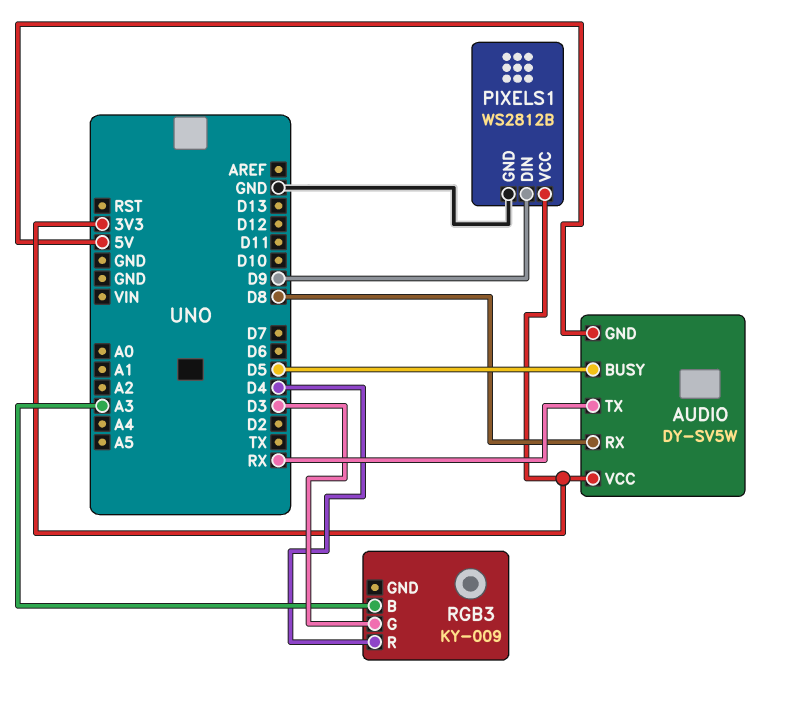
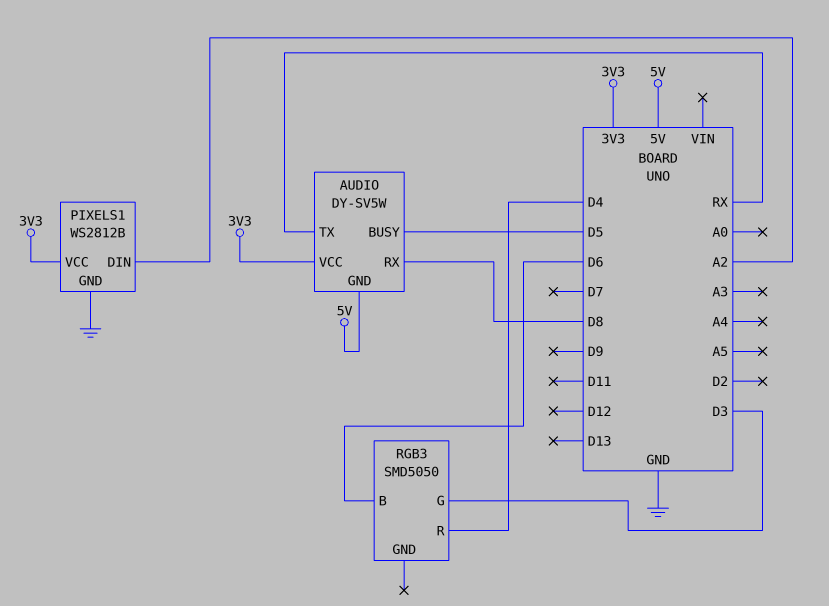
PIXELS1 pin DIN: D9 -> A2
RGB3: KY-009 -> SMD5050
RGB3 pin B: A3 -> D6

